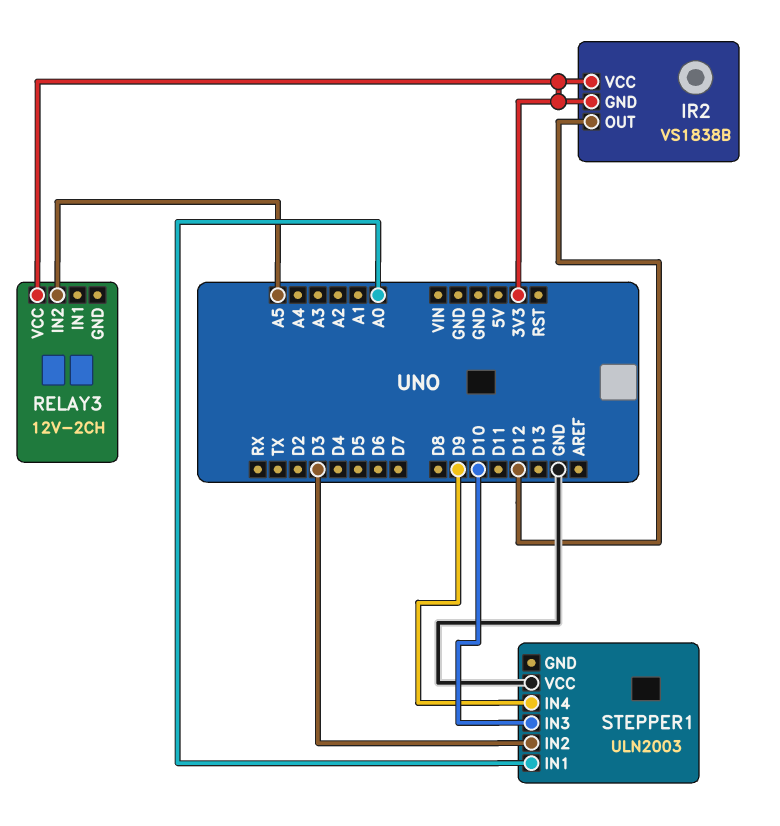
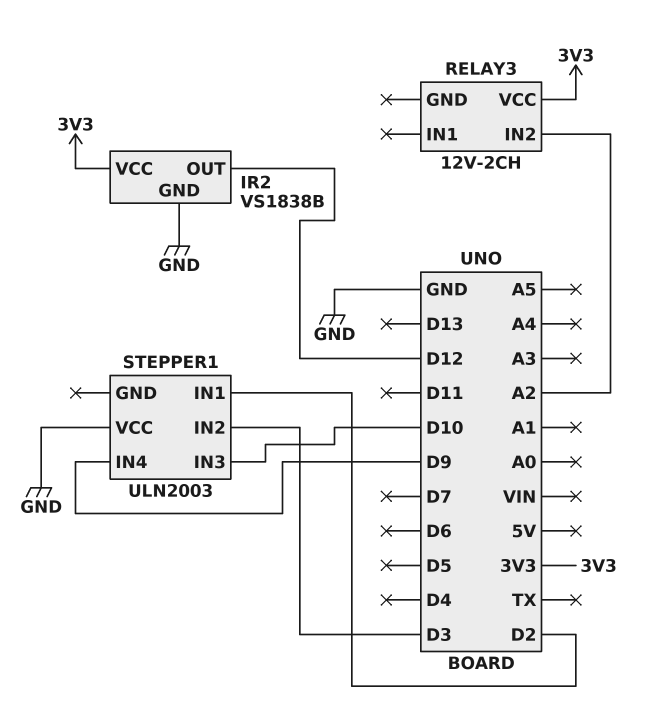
IR2 pin GND: 3V3 -> GND
RELAY3 pin IN2: A5 -> A2
STEPPER1 pin IN1: A0 -> D2

